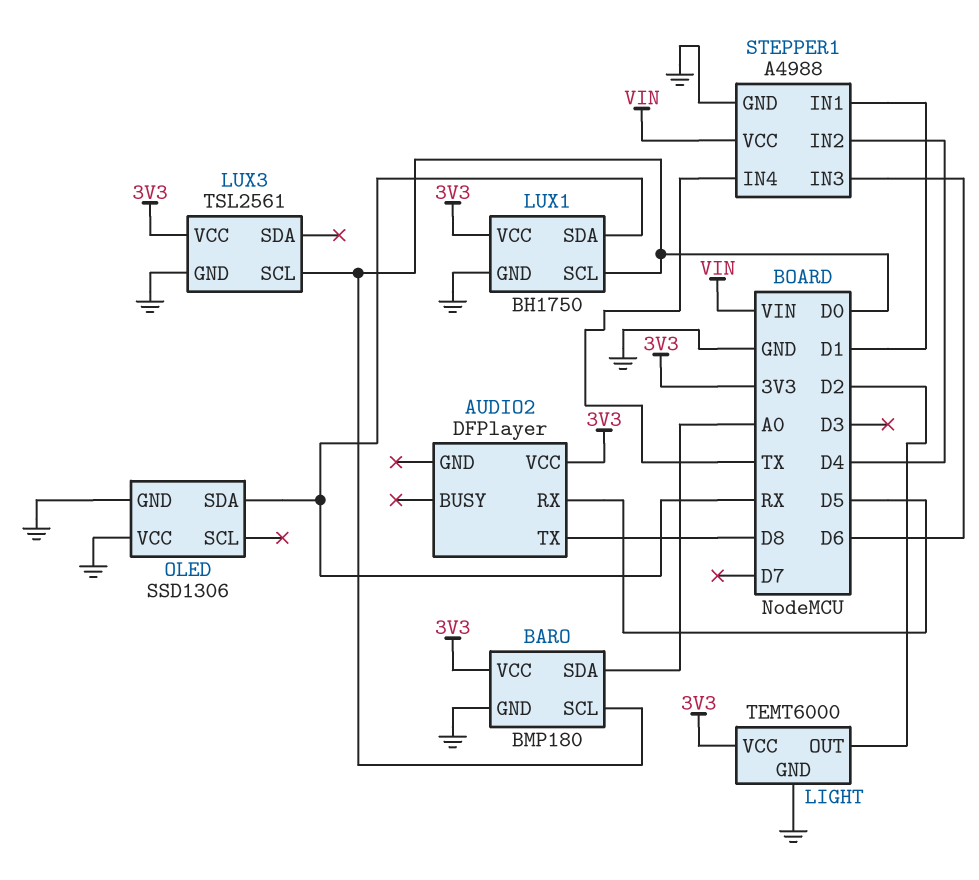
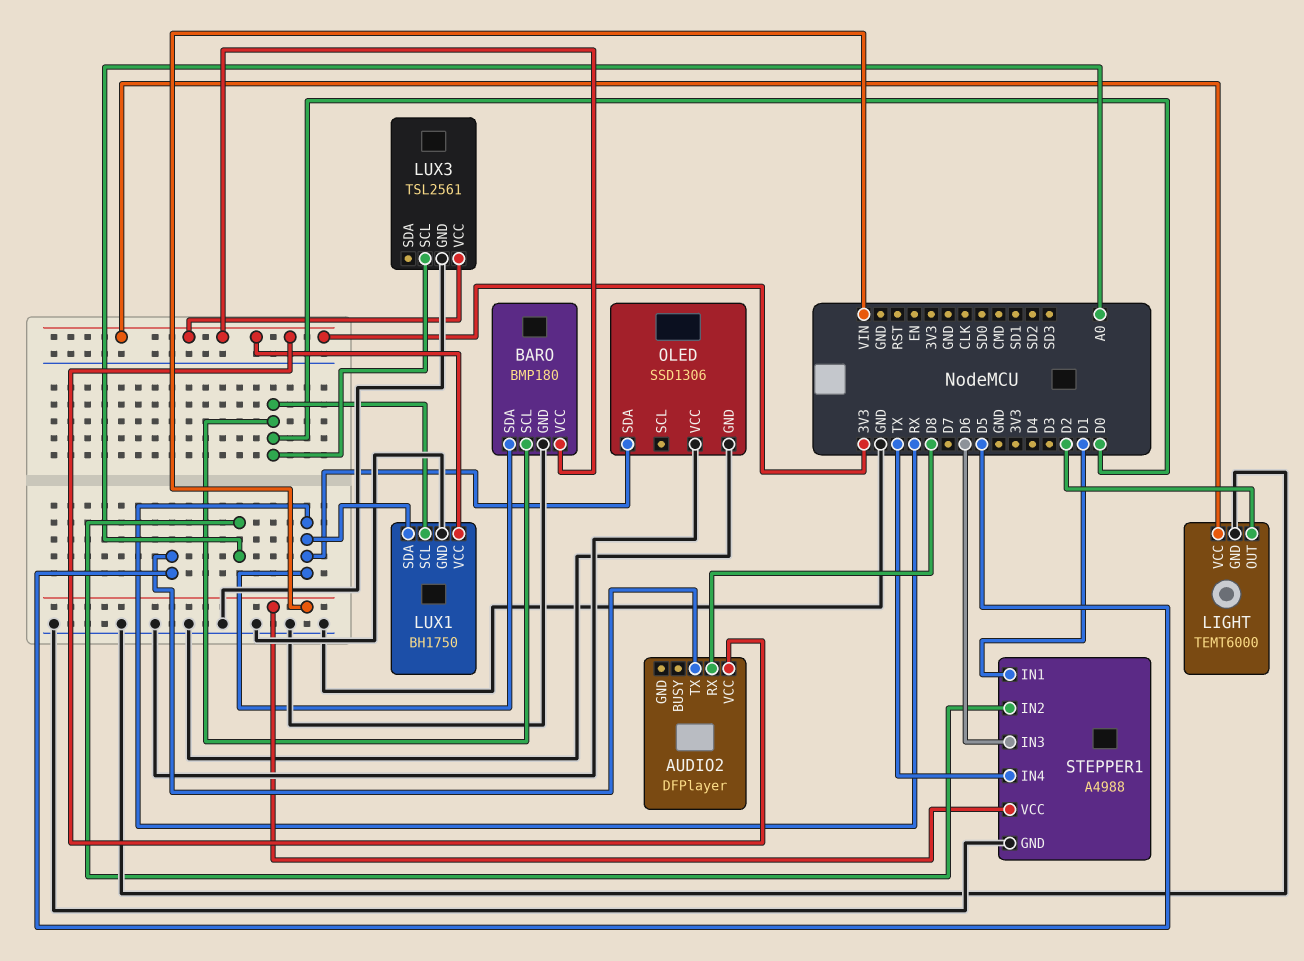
AUDIO2 pin RX: D5 -> D8
AUDIO2 pin TX: D8 -> D5
BARO pin SDA: A0 -> RX
STEPPER1 pin IN2: D4 -> A0

